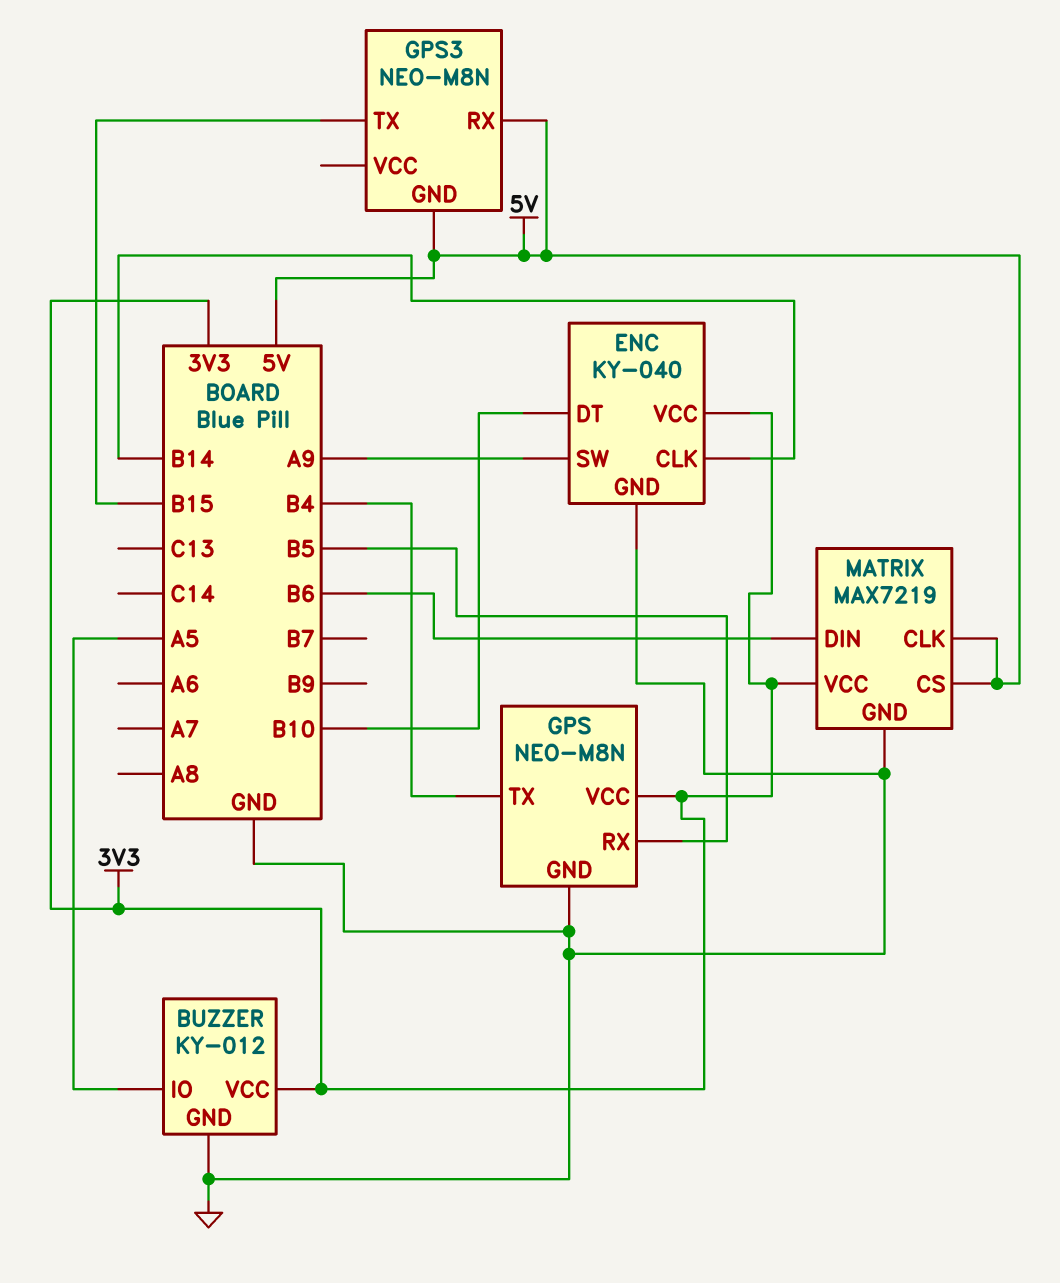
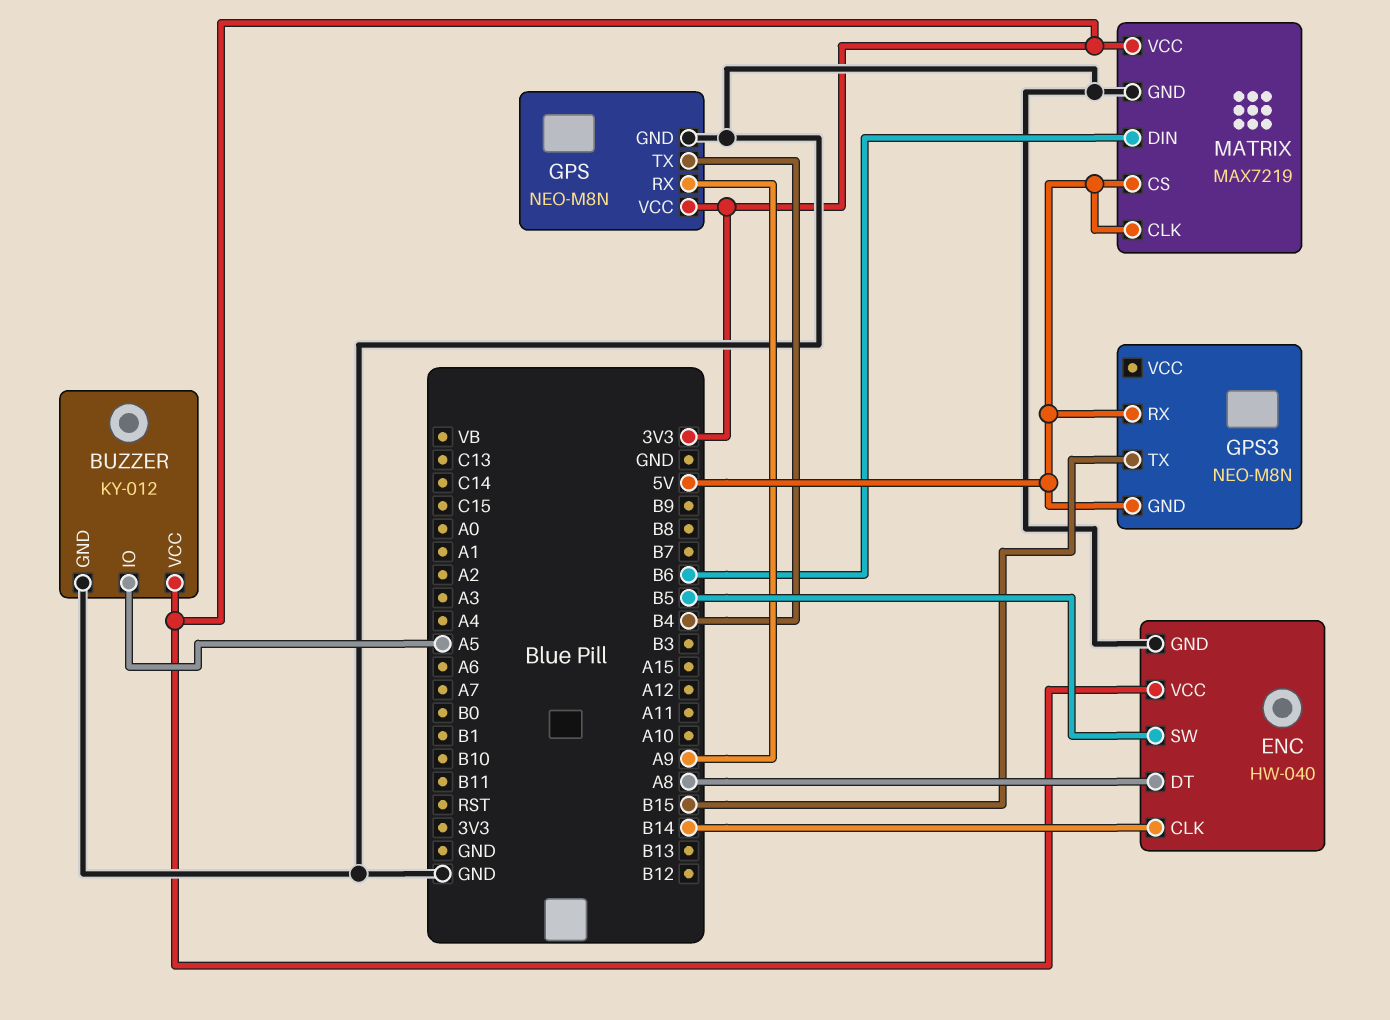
ENC: KY-040 -> HW-040
ENC pin DT: B10 -> A8
ENC pin SW: A9 -> B5
GPS pin RX: B5 -> A9

